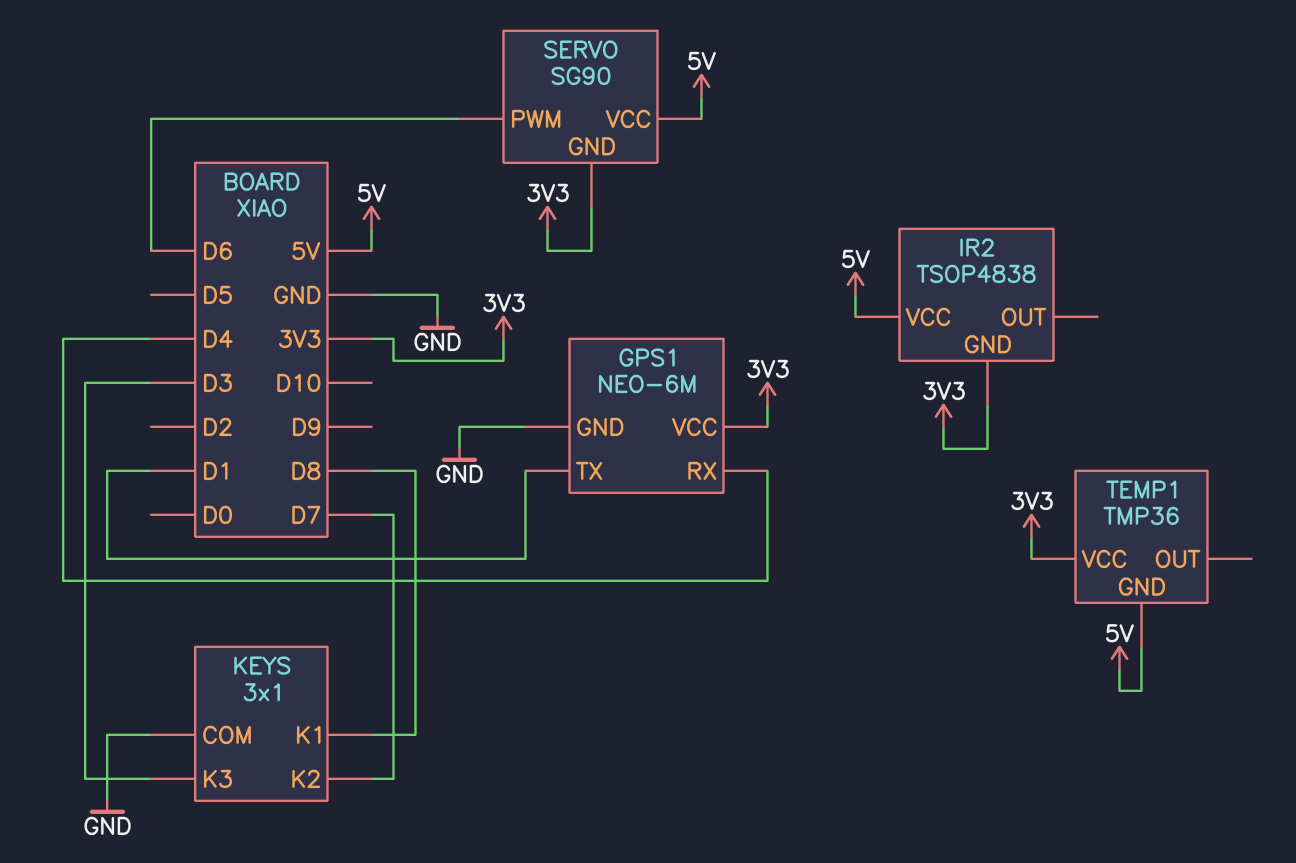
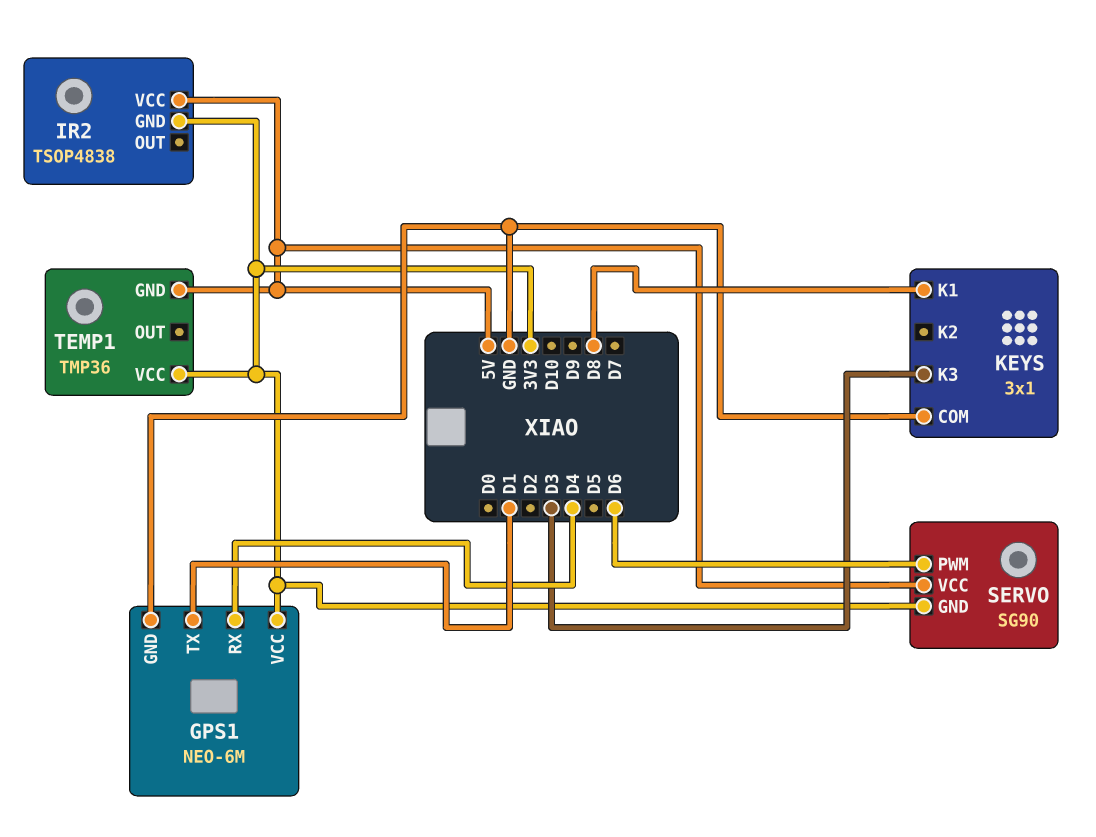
KEYS pin K2: D7 -> none

